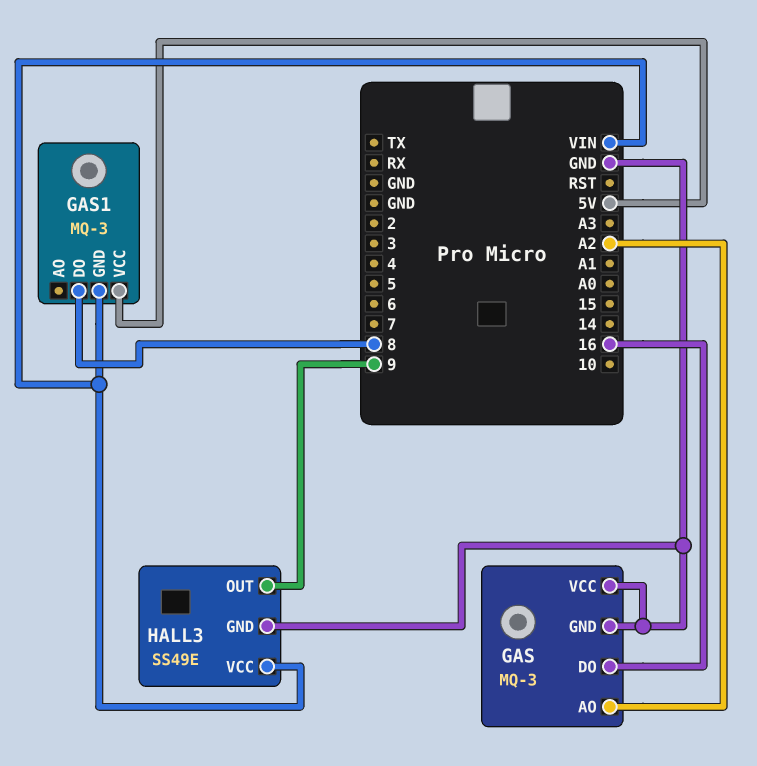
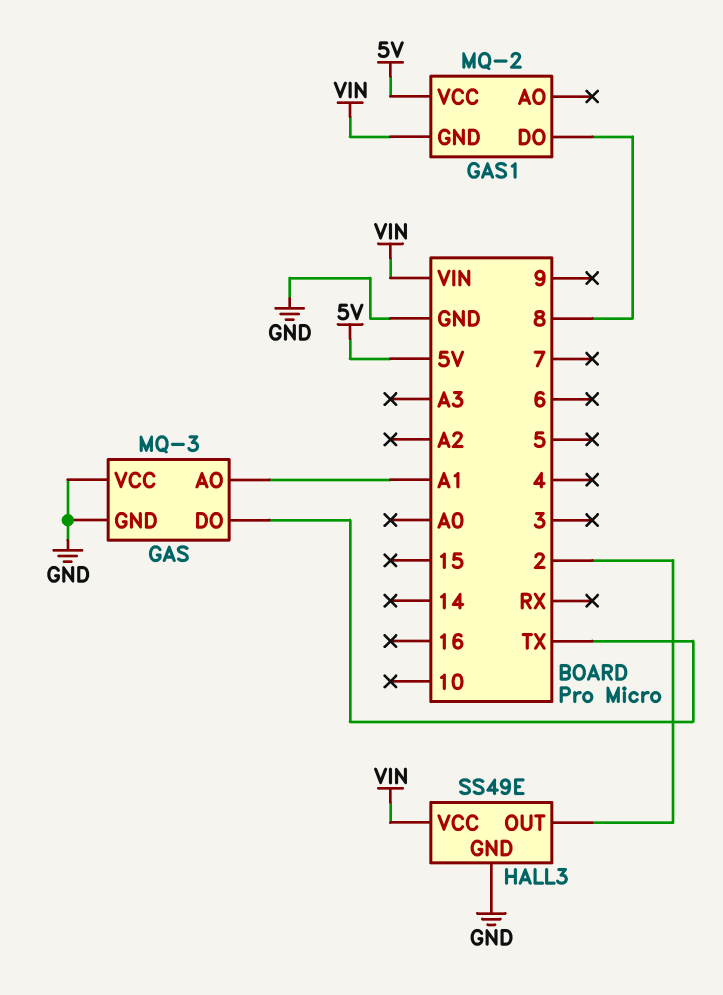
GAS pin AO: A2 -> A1
GAS pin DO: 16 -> TX
GAS1: MQ-3 -> MQ-2
HALL3 pin OUT: 9 -> 2

